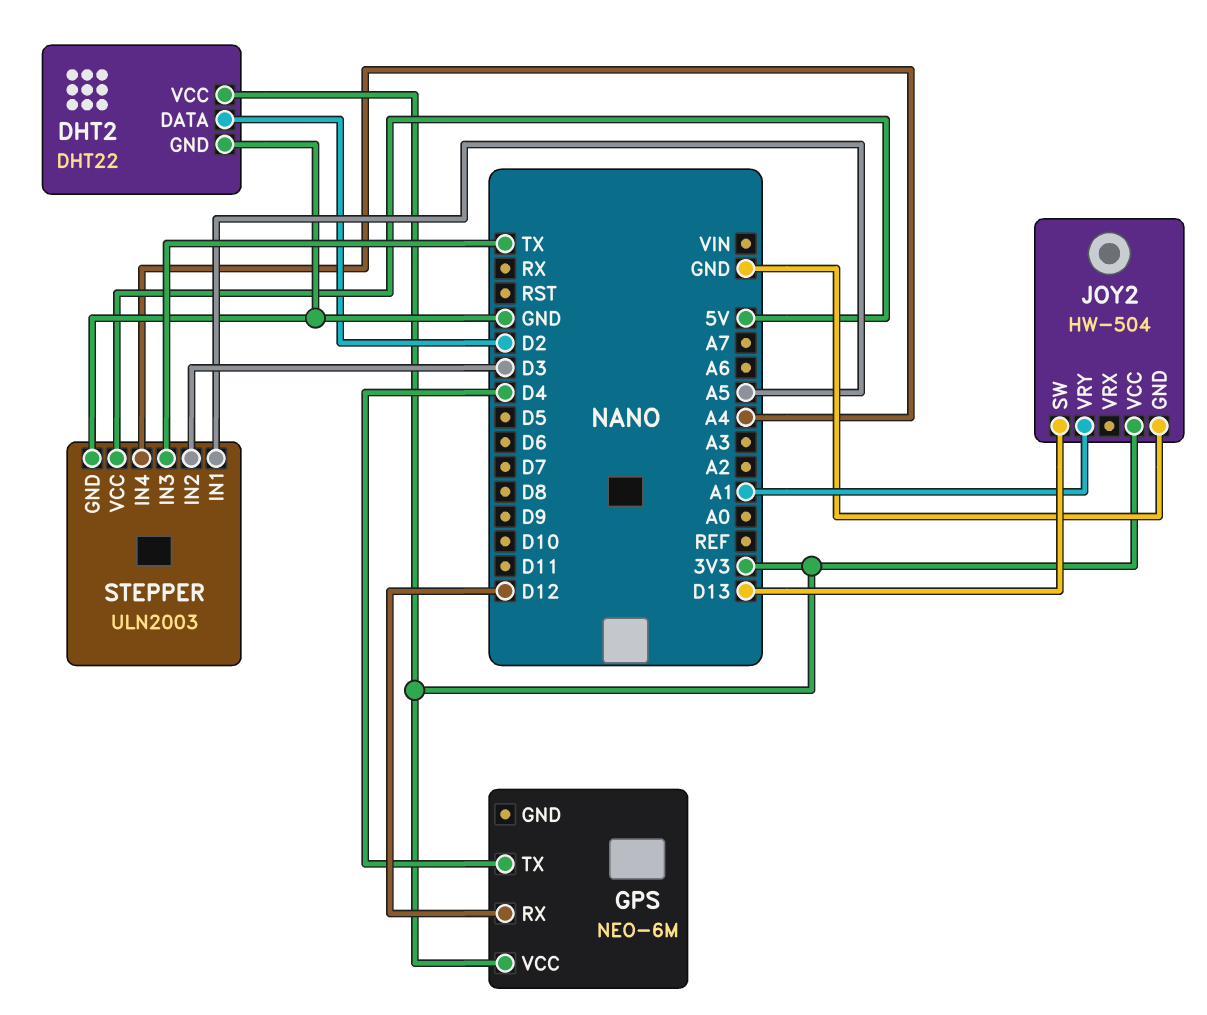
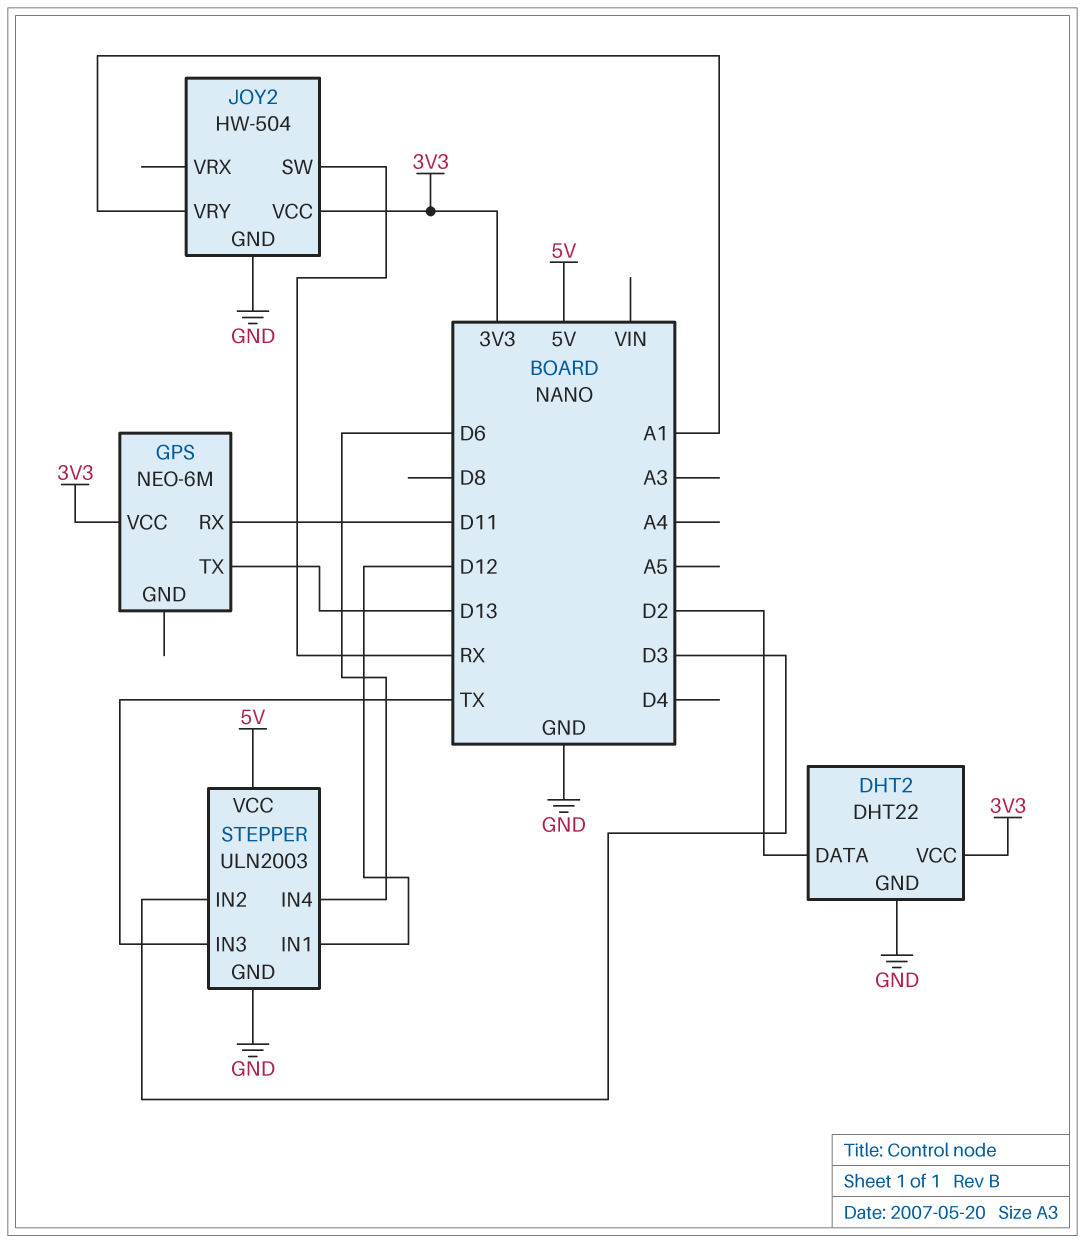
GPS pin RX: D12 -> D11
GPS pin TX: D4 -> D13
JOY2 pin SW: D13 -> RX
STEPPER pin IN1: A5 -> D12
STEPPER pin IN4: A4 -> D6

